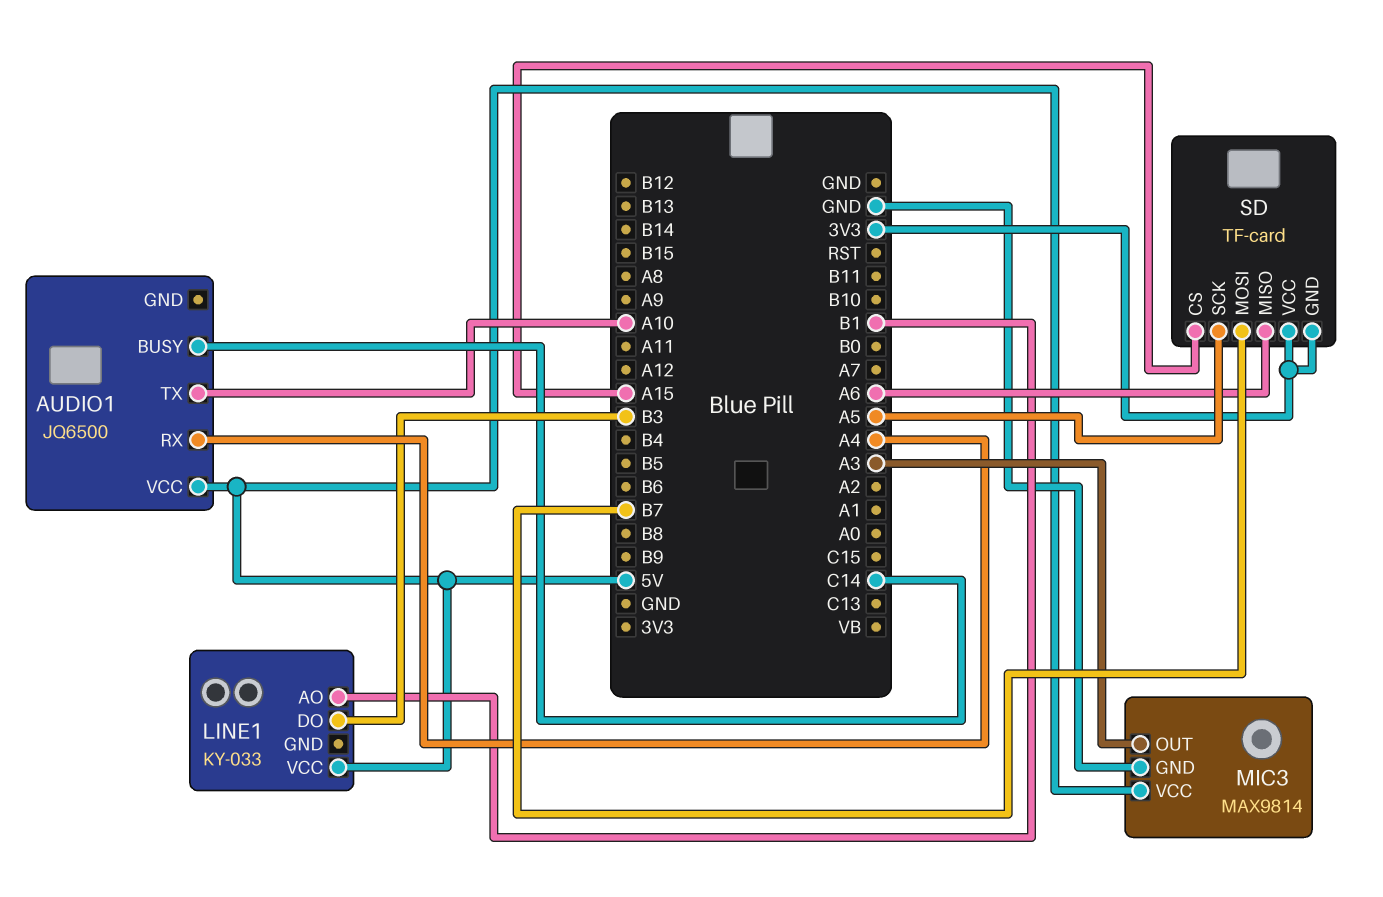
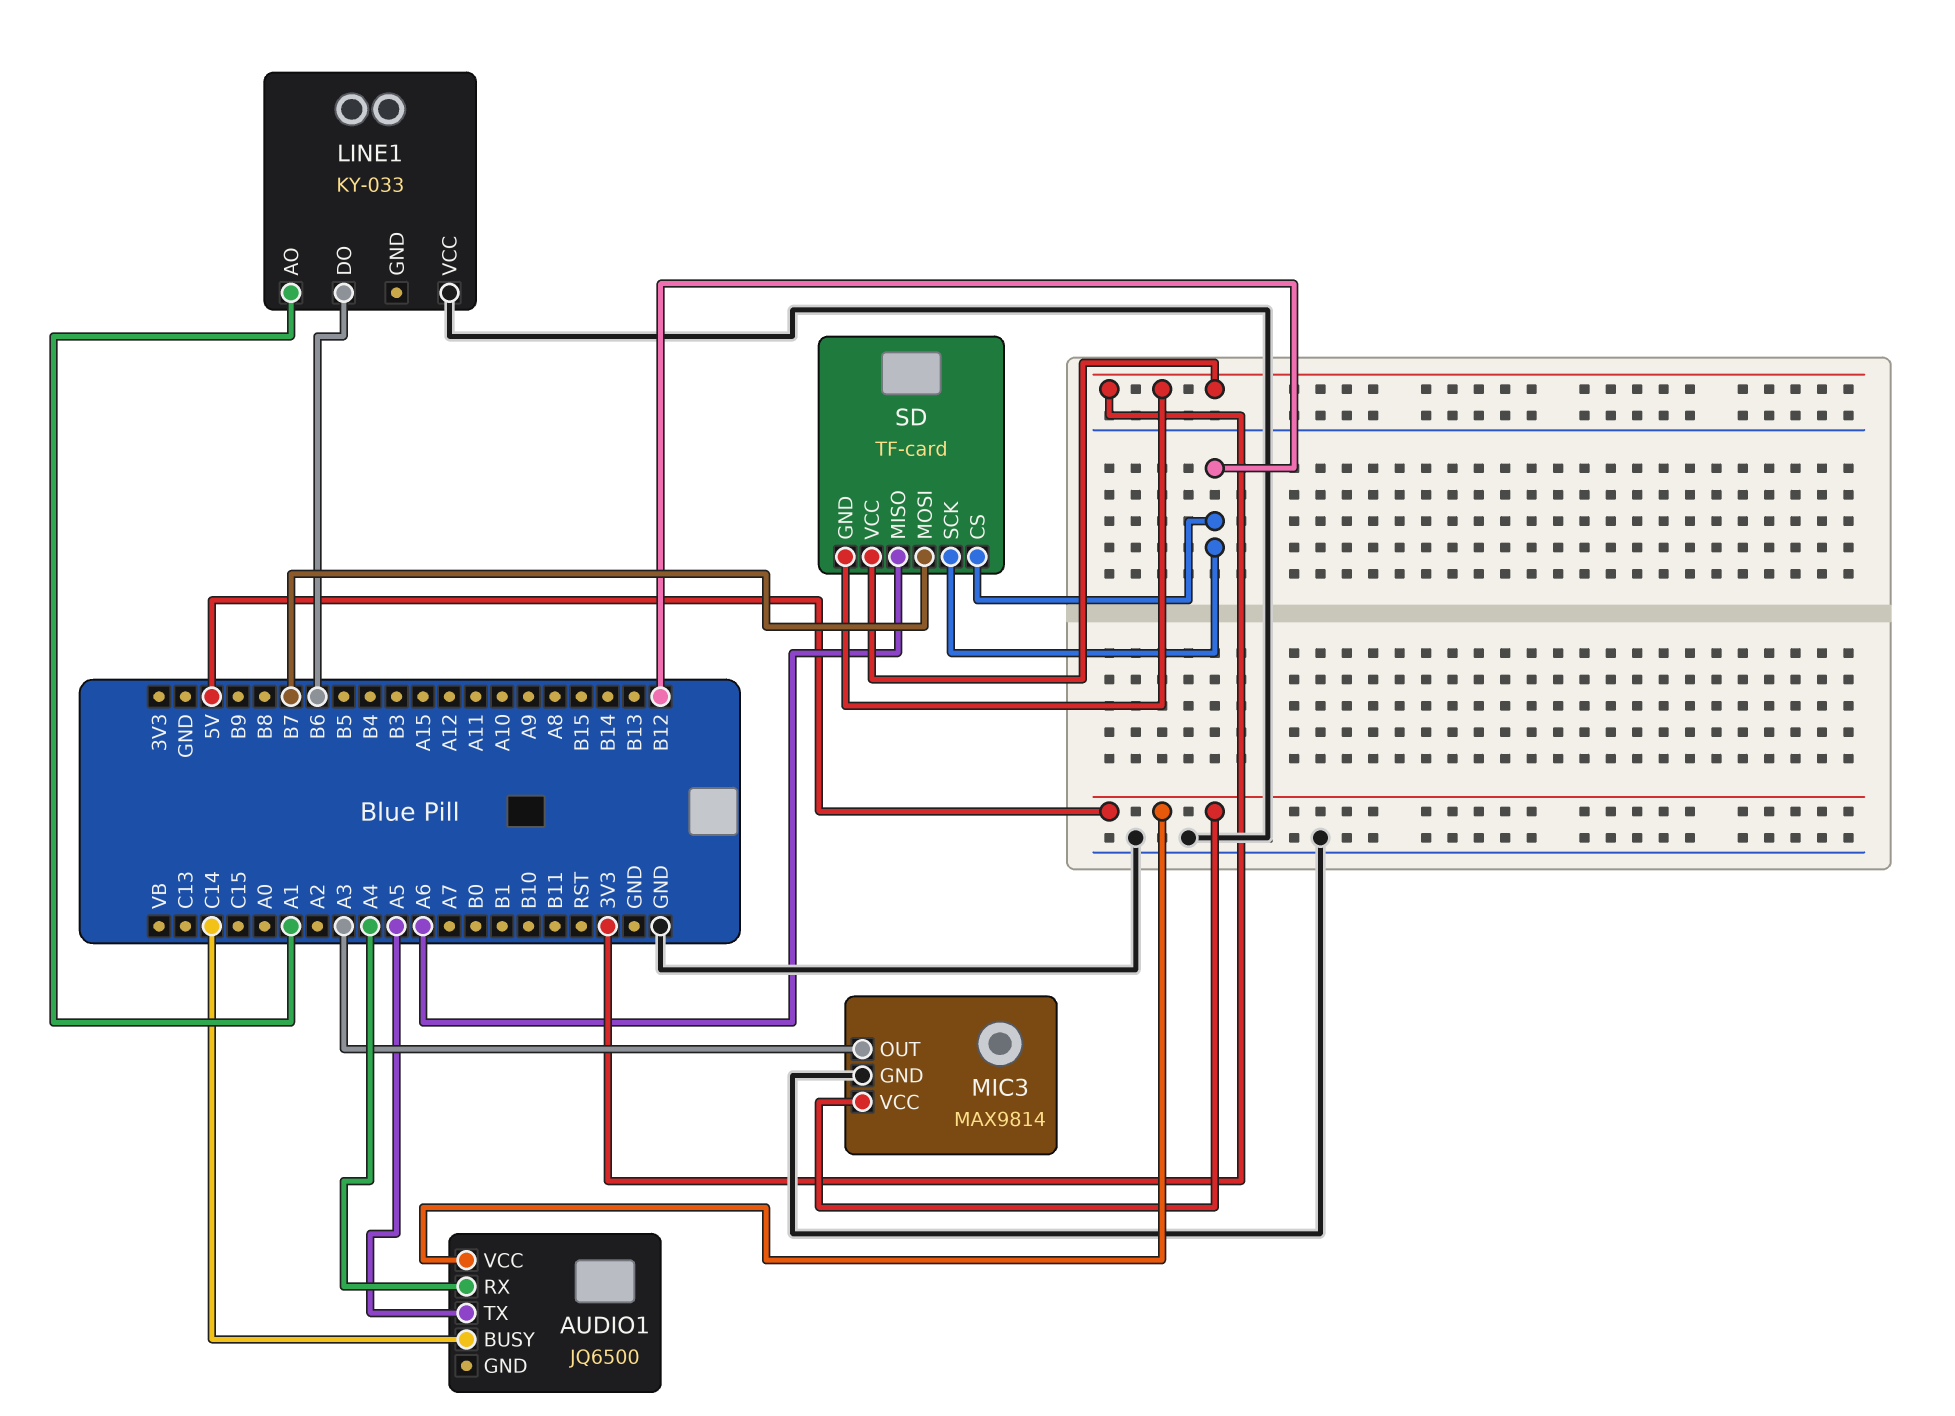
AUDIO1 pin TX: A10 -> A5
LINE1 pin AO: B1 -> A1
LINE1 pin DO: B3 -> B6
LINE1 pin VCC: 5V -> GND
SD pin CS: A15 -> B12
SD pin SCK: A5 -> B12

